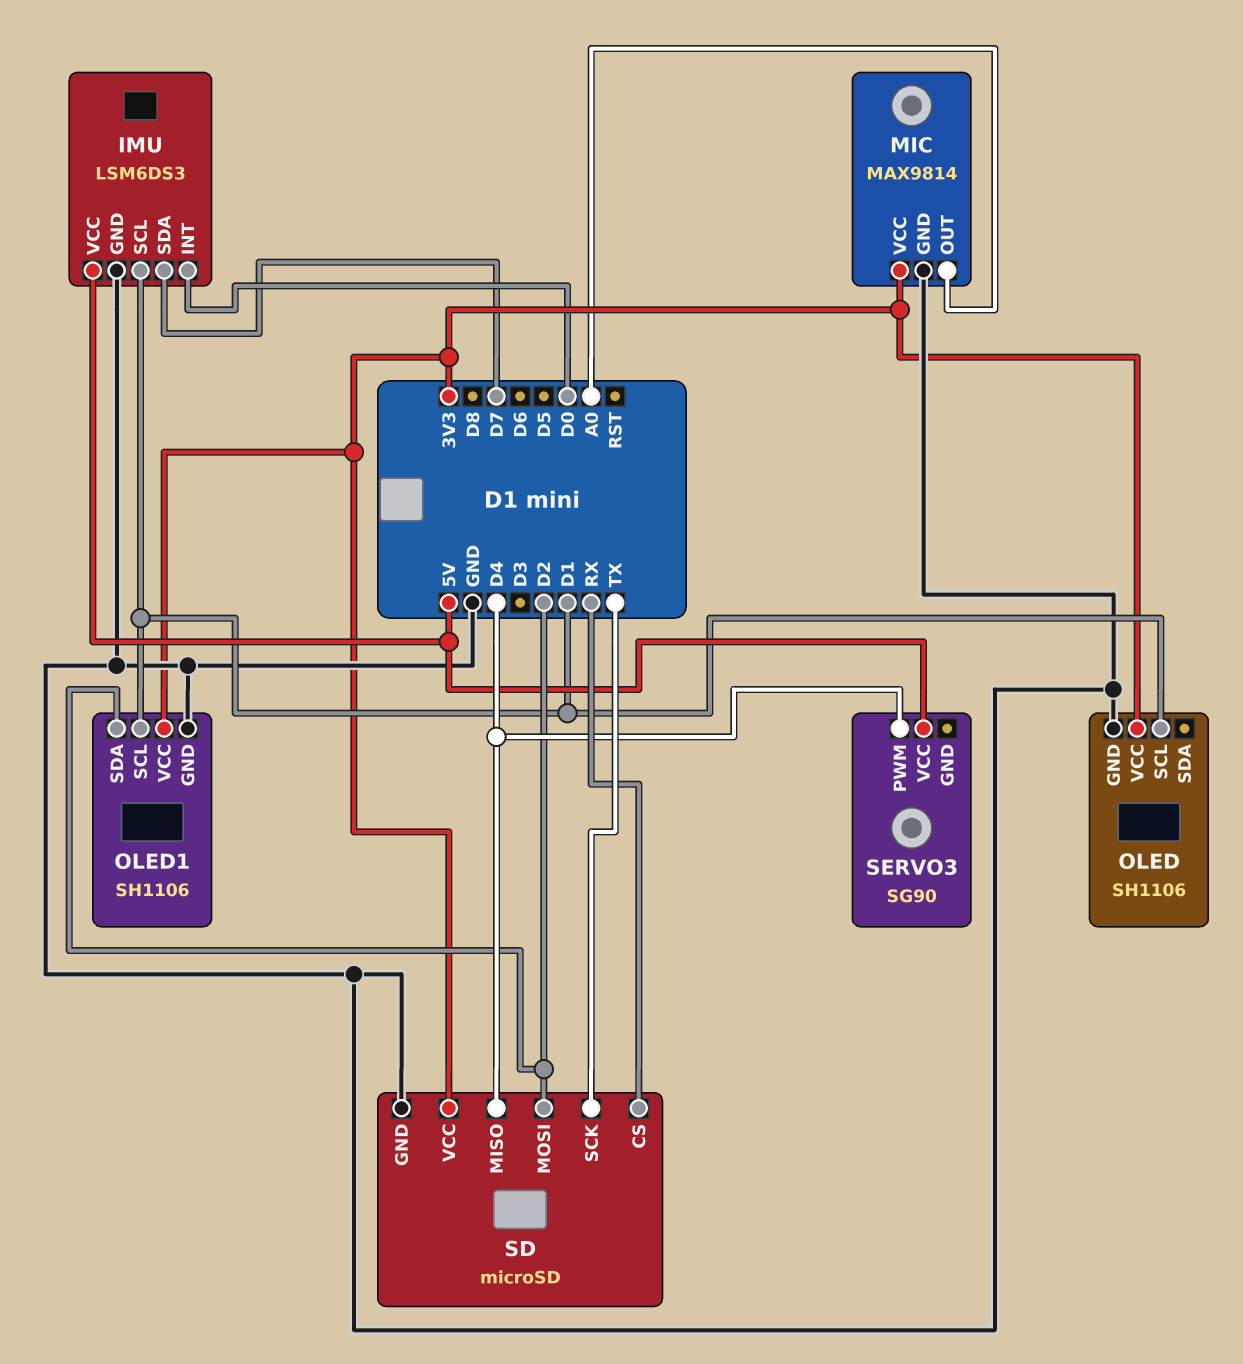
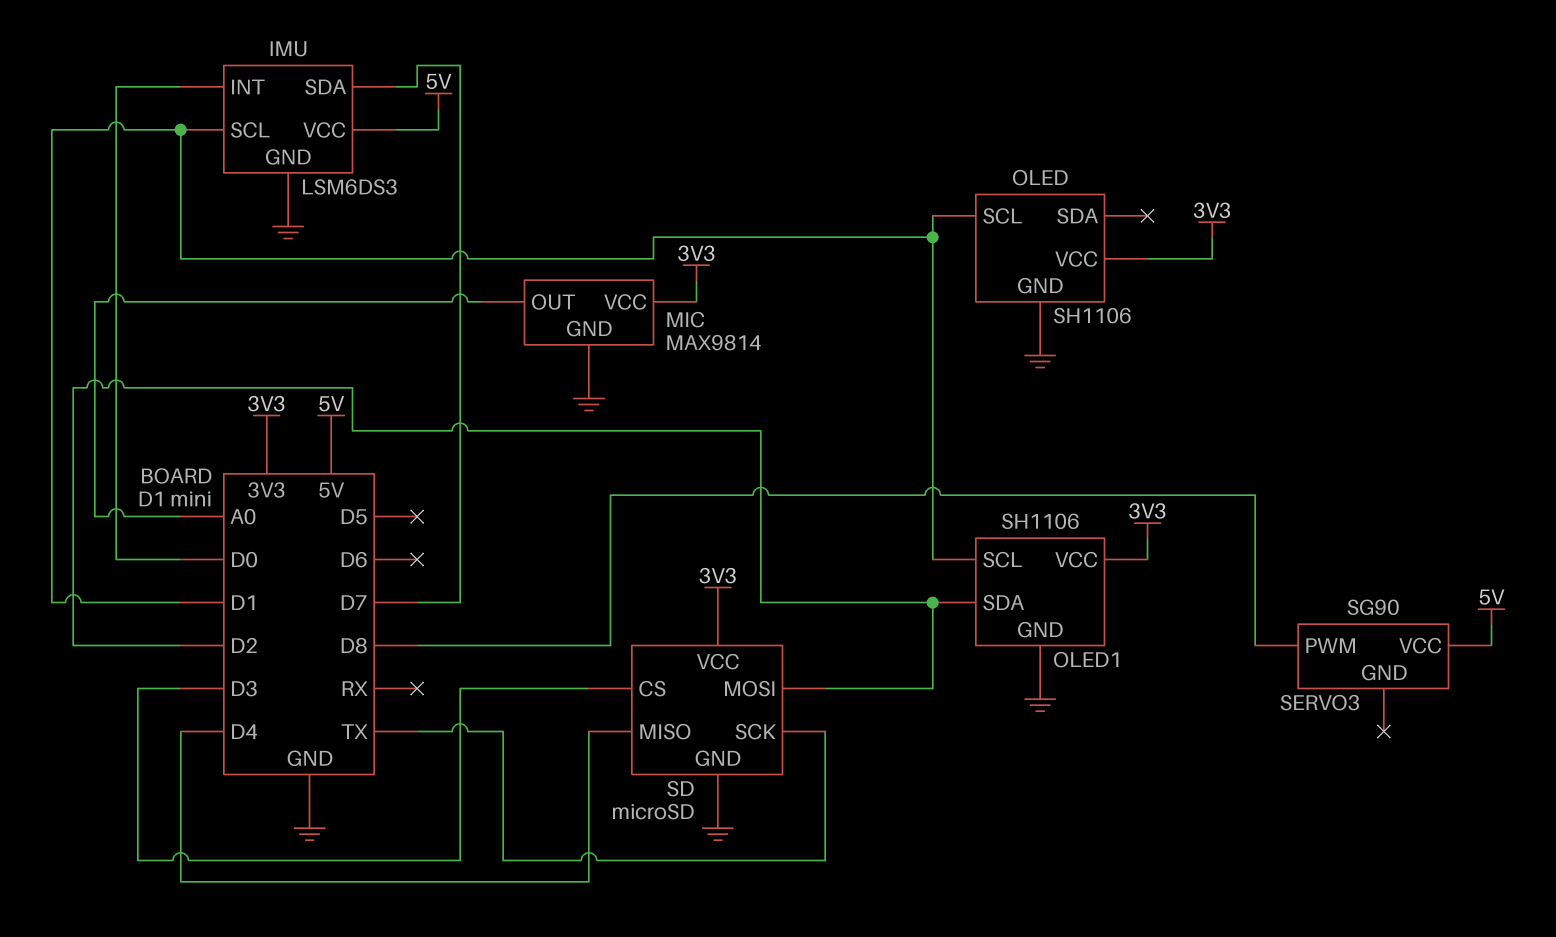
SD pin CS: RX -> D3
SERVO3 pin PWM: D4 -> D8

